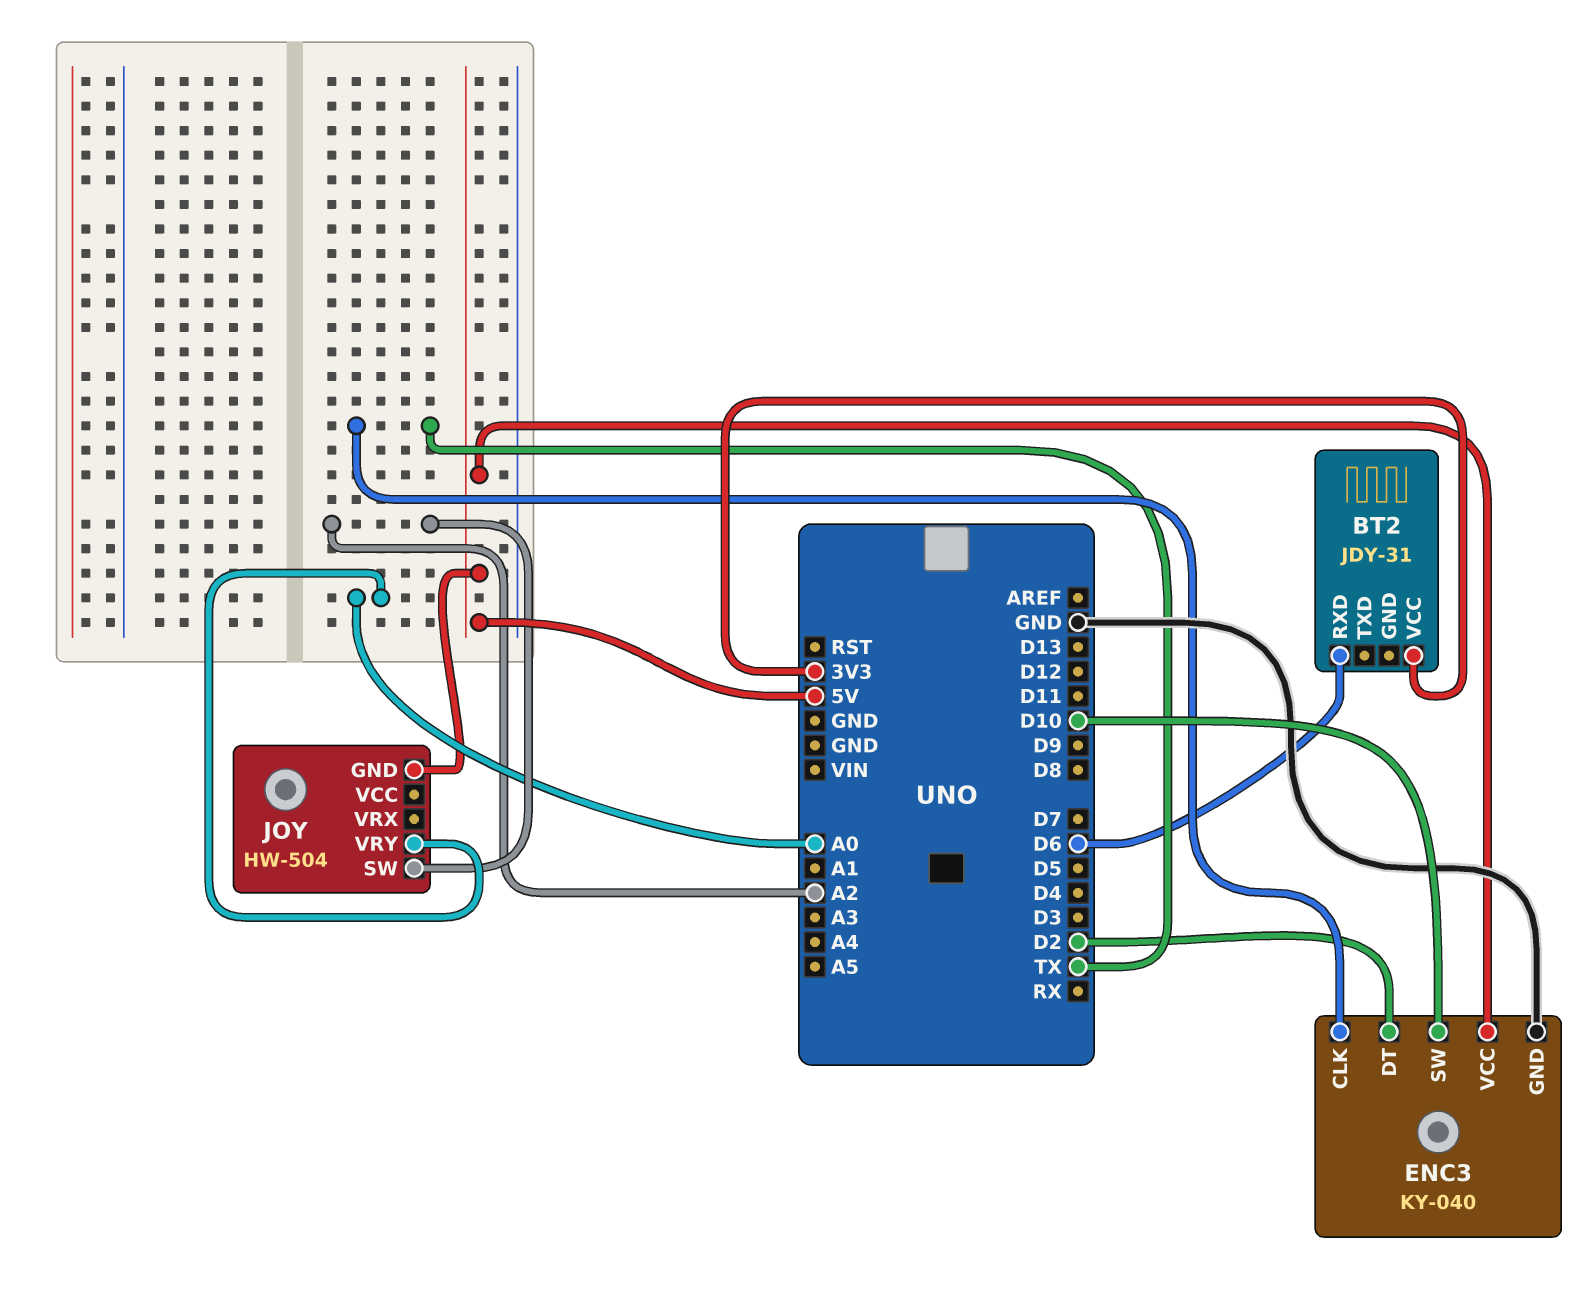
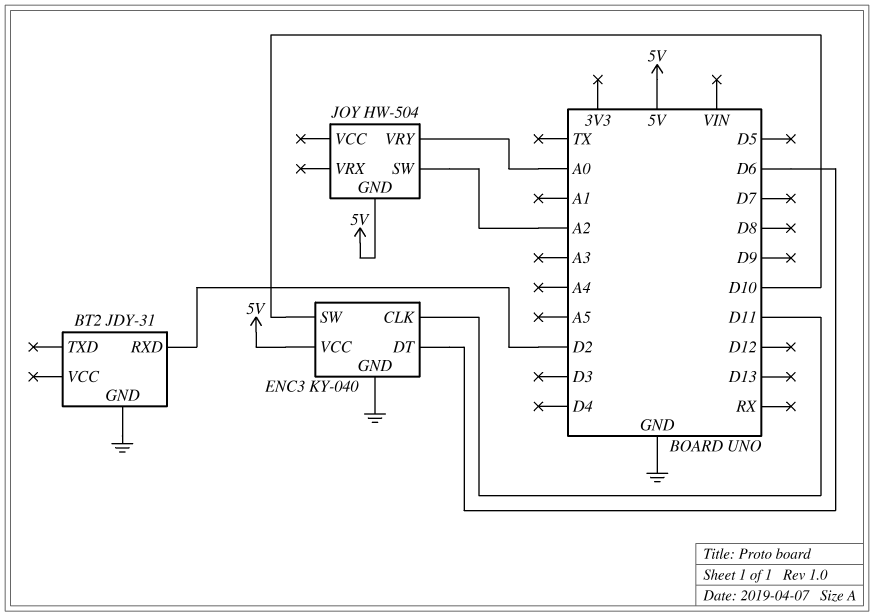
BT2 pin GND: none -> GND
BT2 pin RXD: D6 -> D2
BT2 pin VCC: 3V3 -> none
ENC3 pin CLK: TX -> D11
ENC3 pin DT: D2 -> D6

